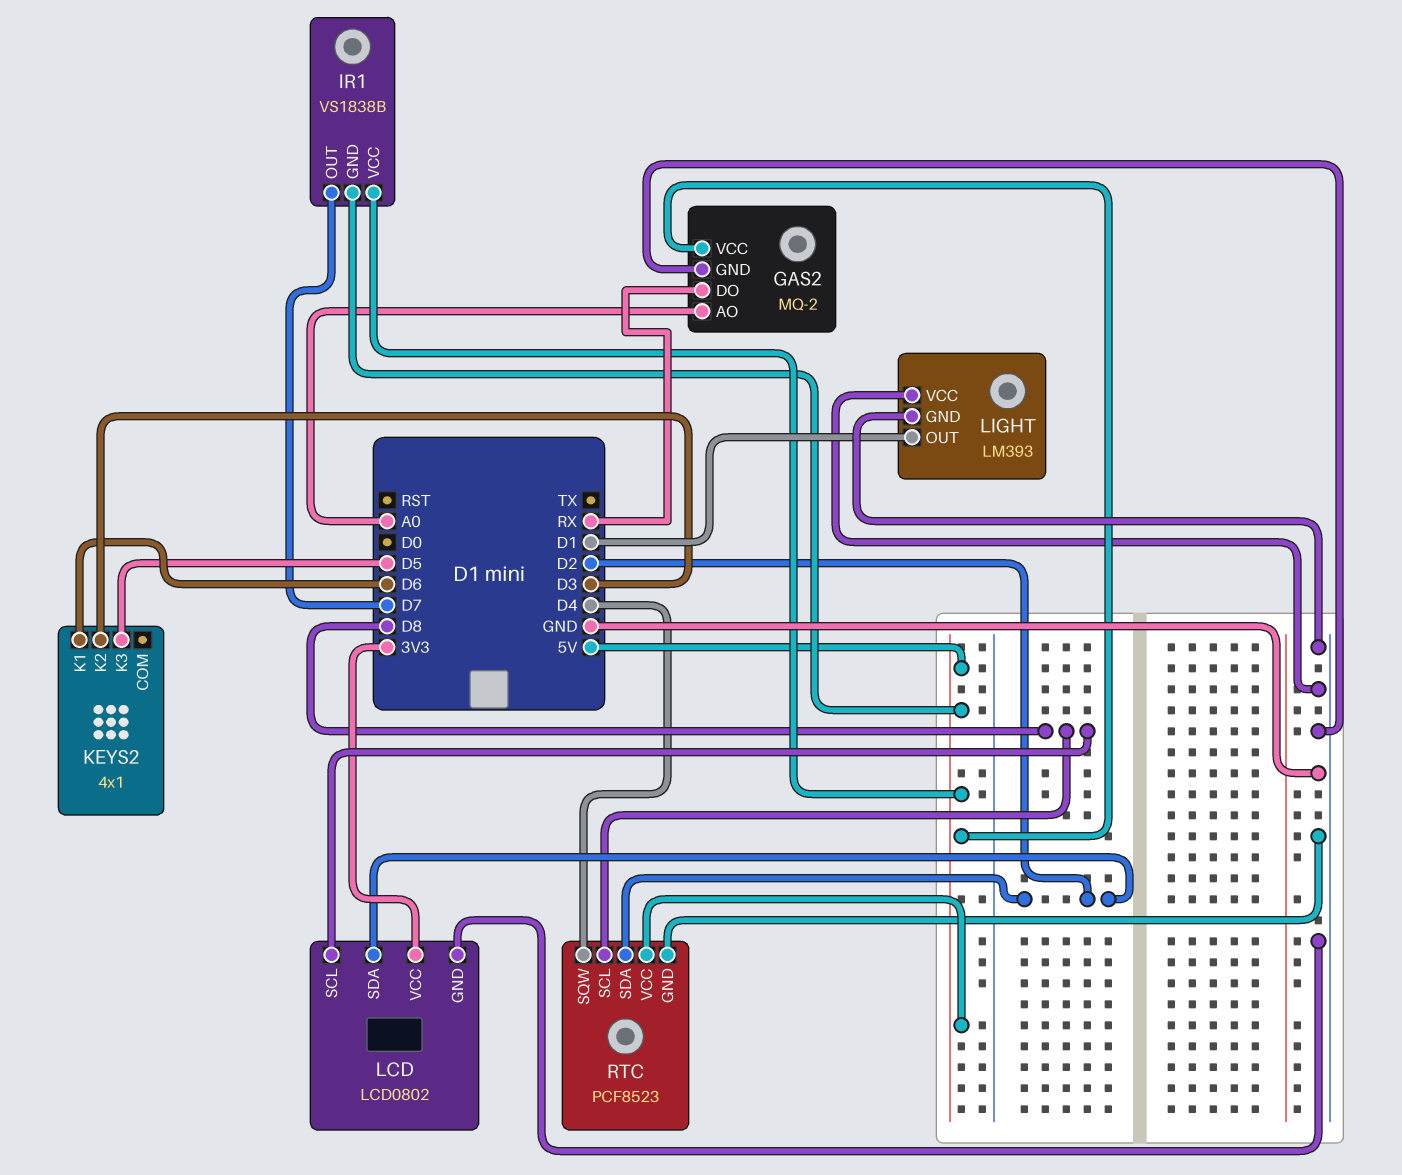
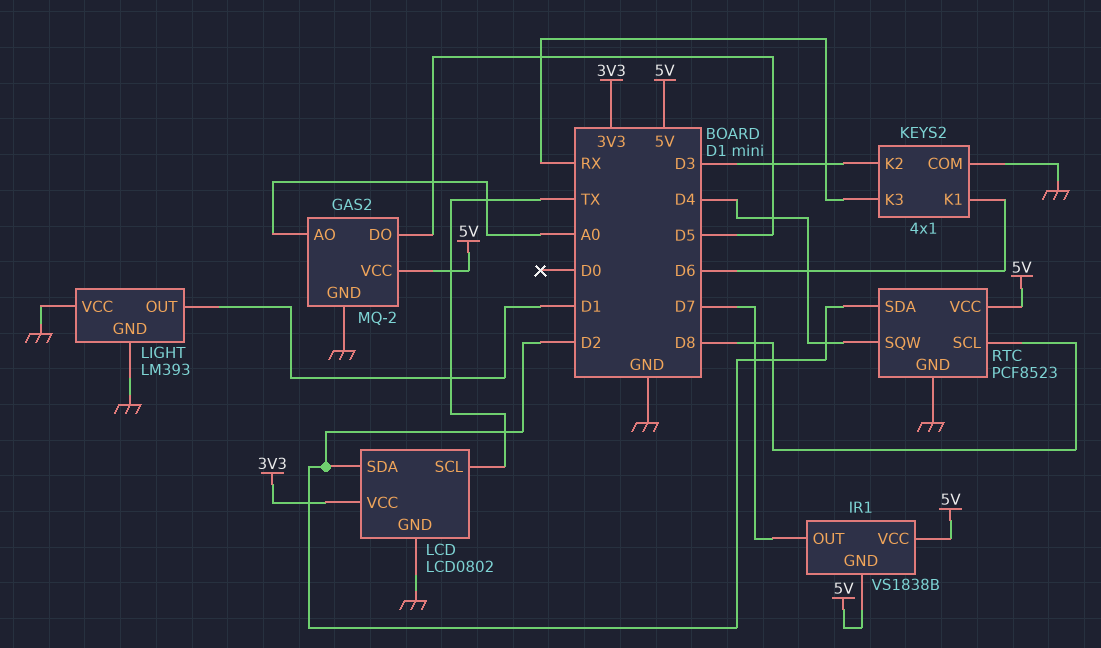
GAS2 pin DO: RX -> D5
KEYS2 pin COM: none -> GND
KEYS2 pin K3: D5 -> RX
LCD pin SCL: D8 -> TX

